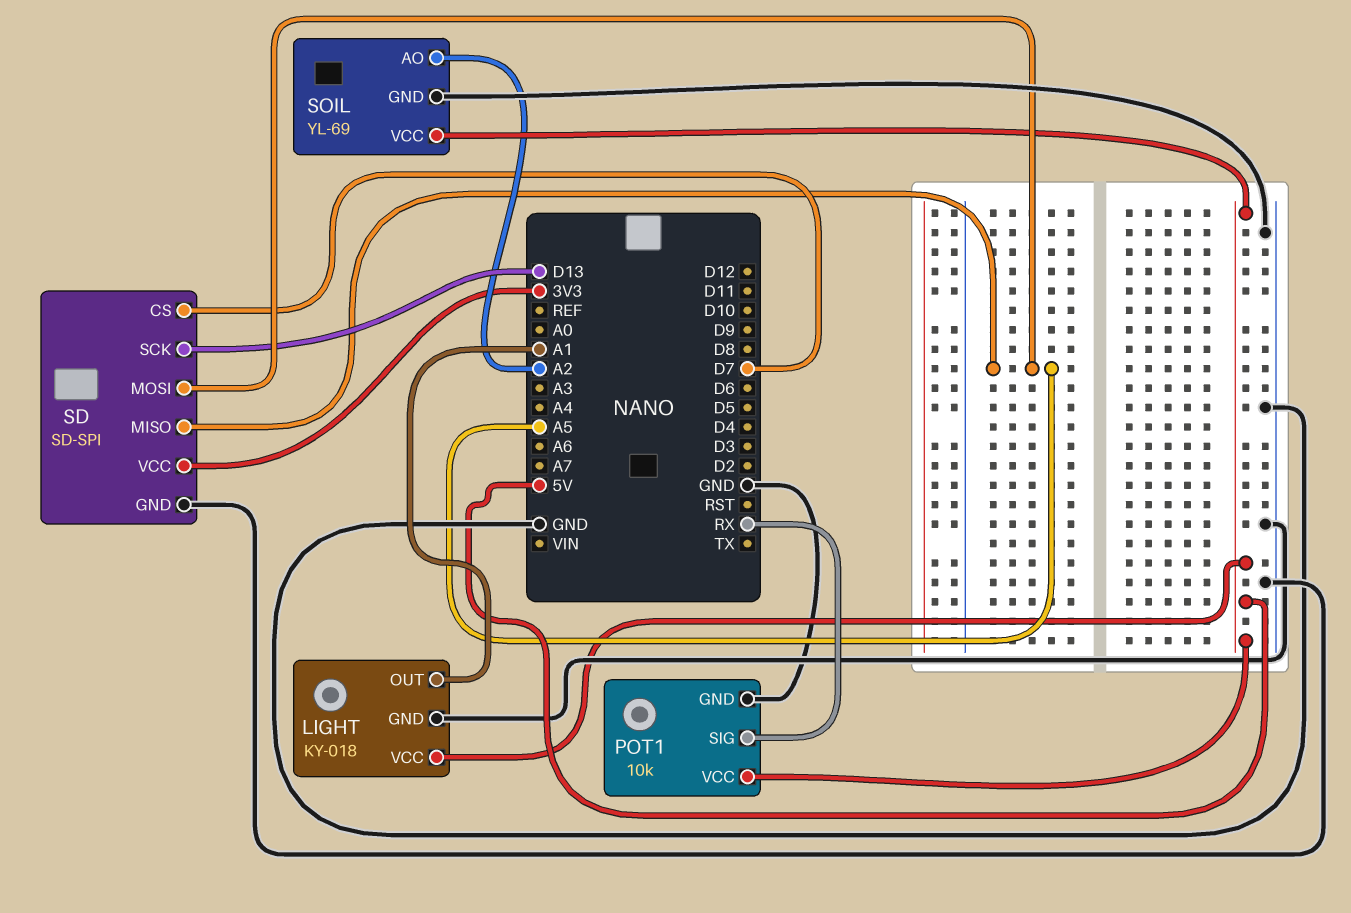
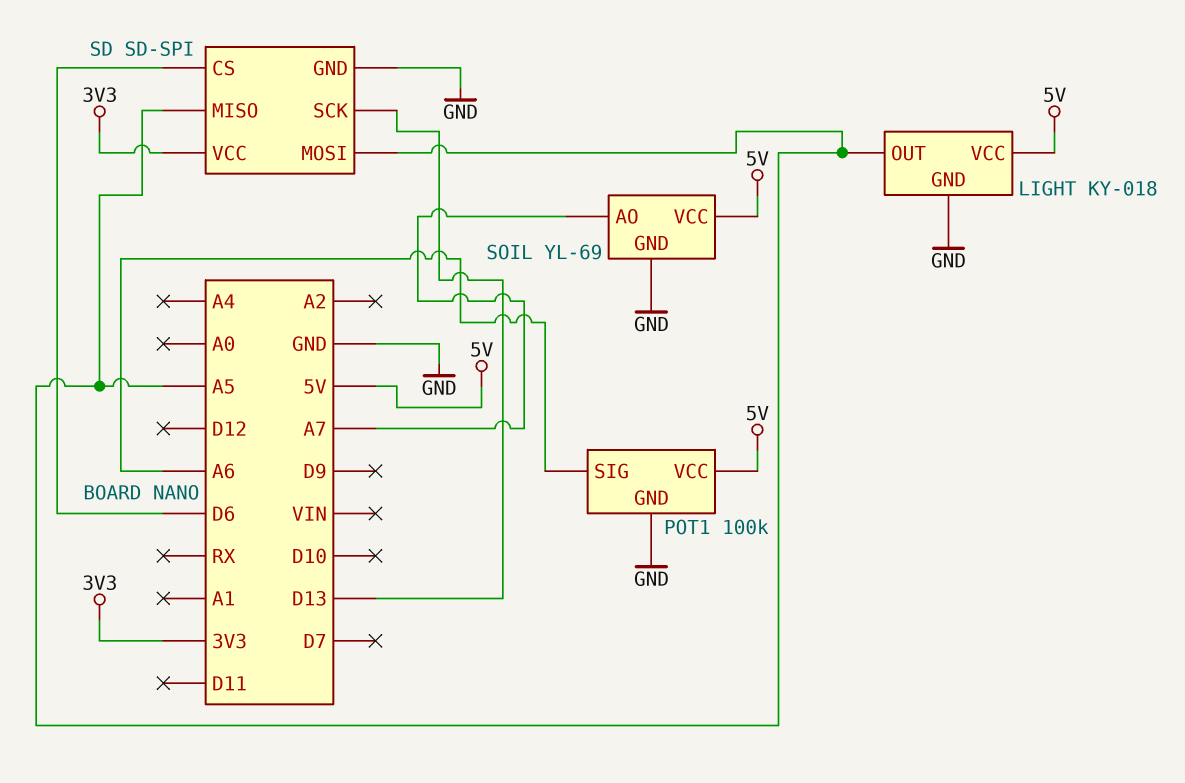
LIGHT pin OUT: A1 -> A5
POT1: 10k -> 100k
POT1 pin SIG: RX -> A6
SD pin CS: D7 -> D6
SOIL pin AO: A2 -> A7

